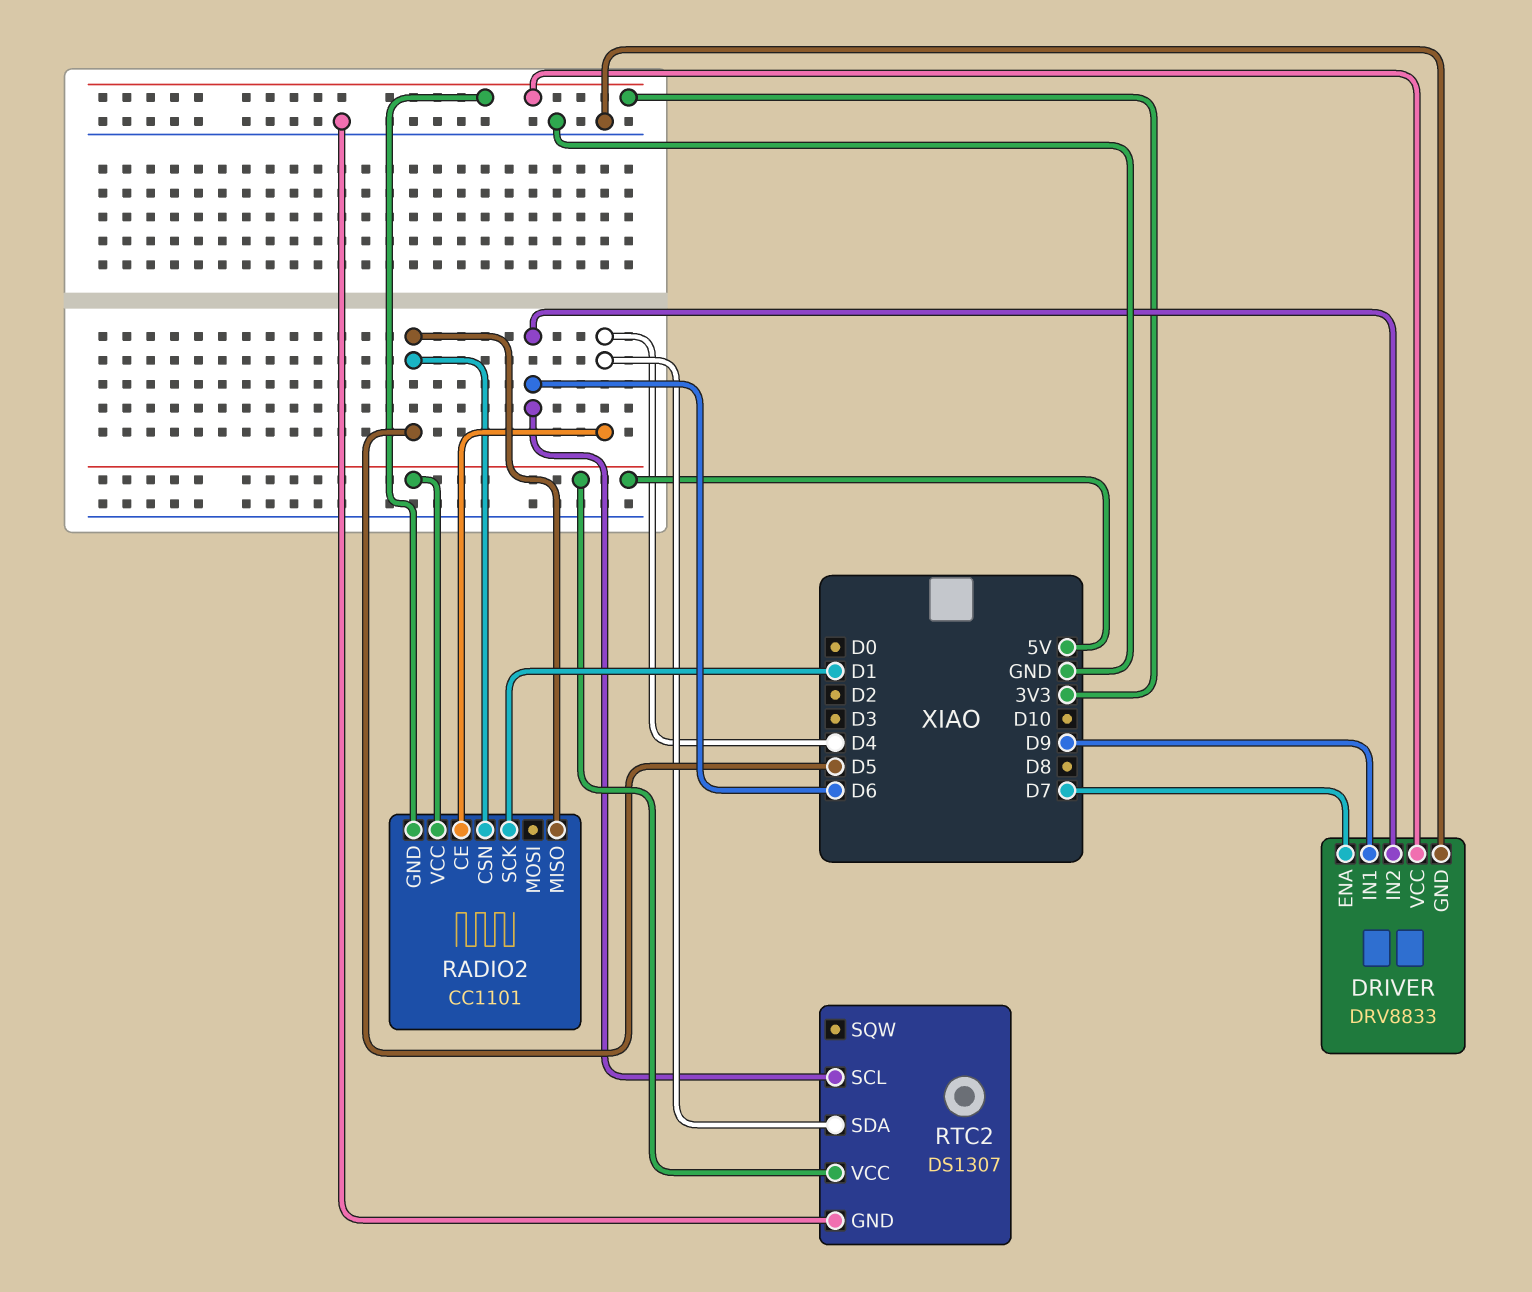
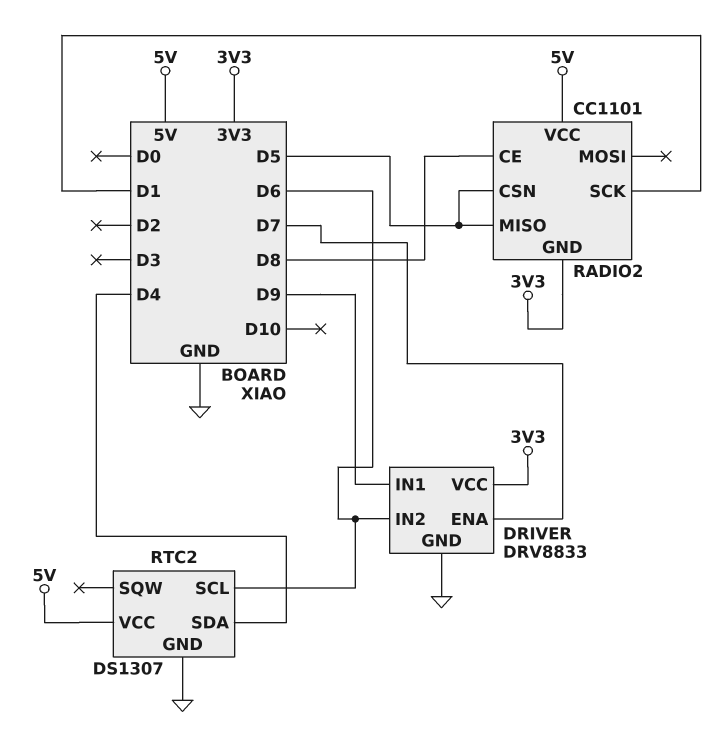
RADIO2 pin CE: D4 -> D8

